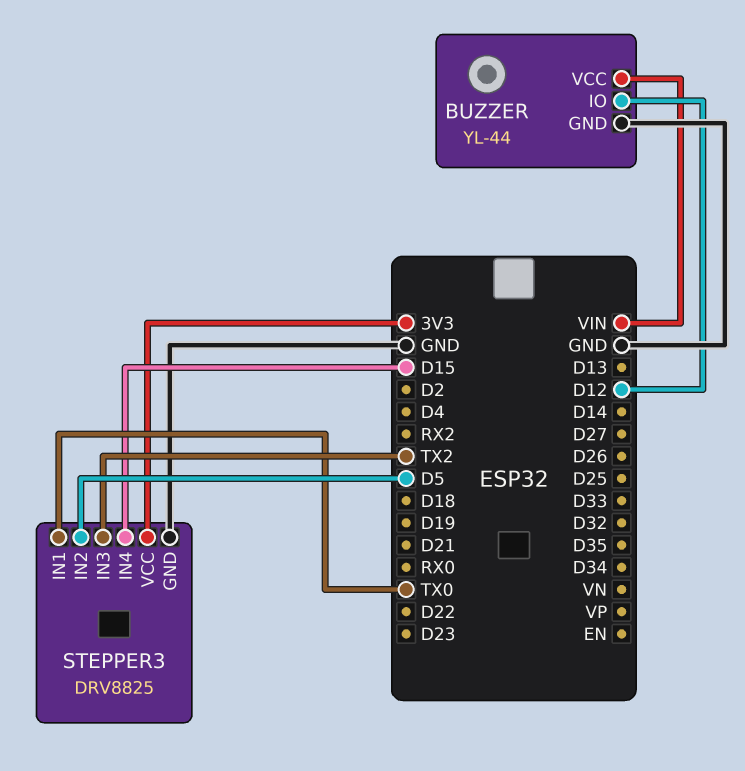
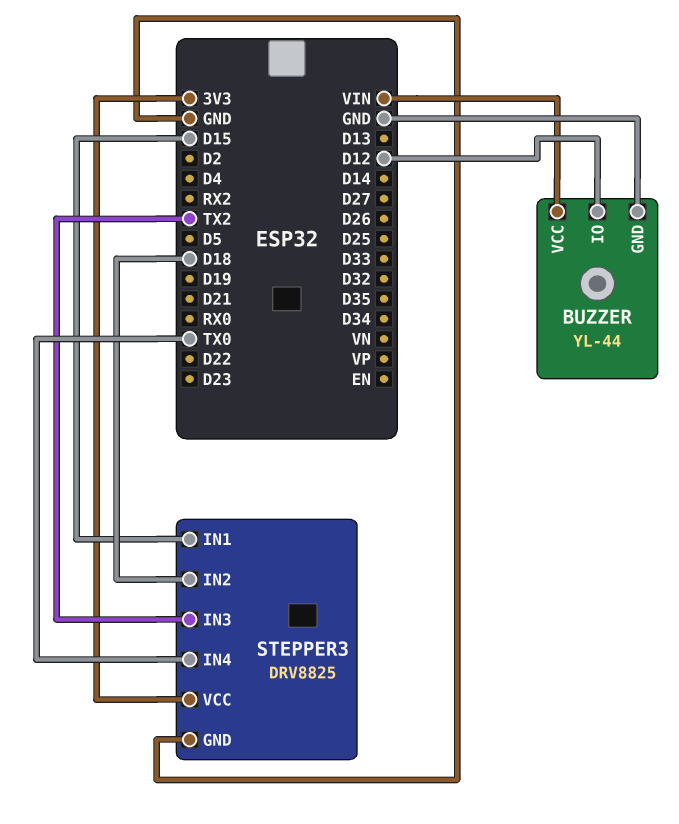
STEPPER3 pin IN1: TX0 -> D15
STEPPER3 pin IN2: D5 -> D18
STEPPER3 pin IN4: D15 -> TX0

